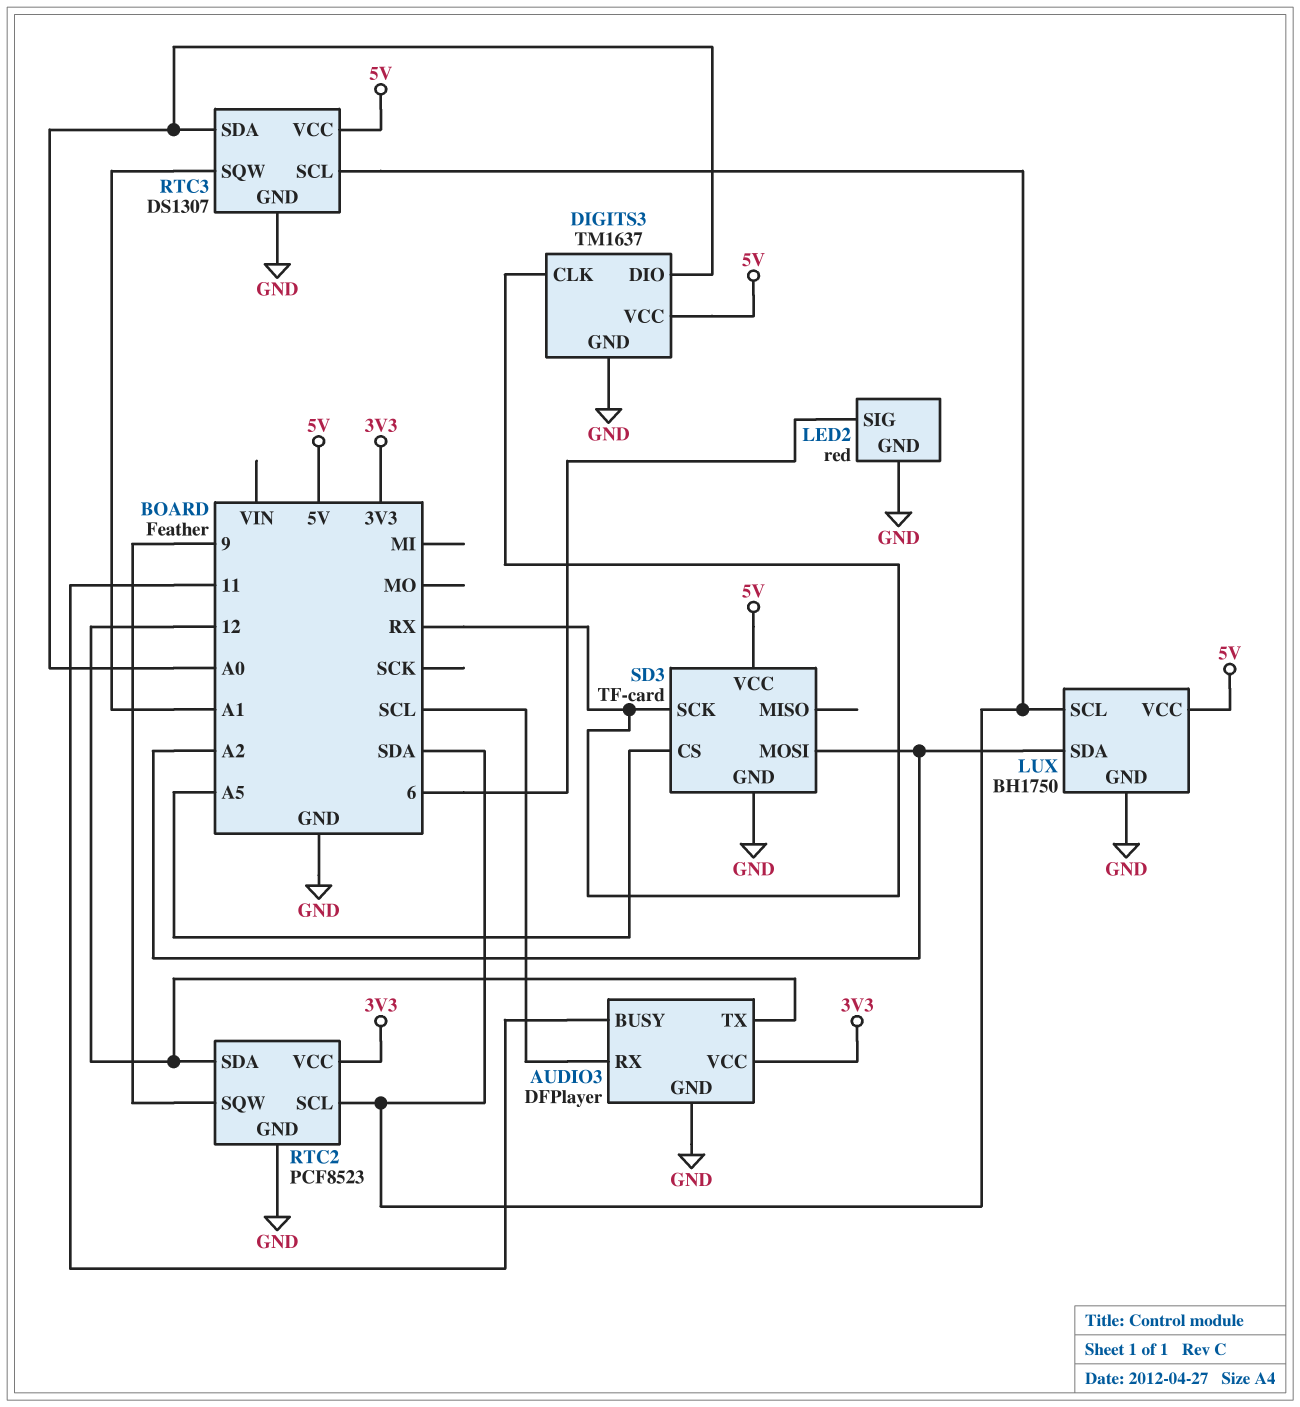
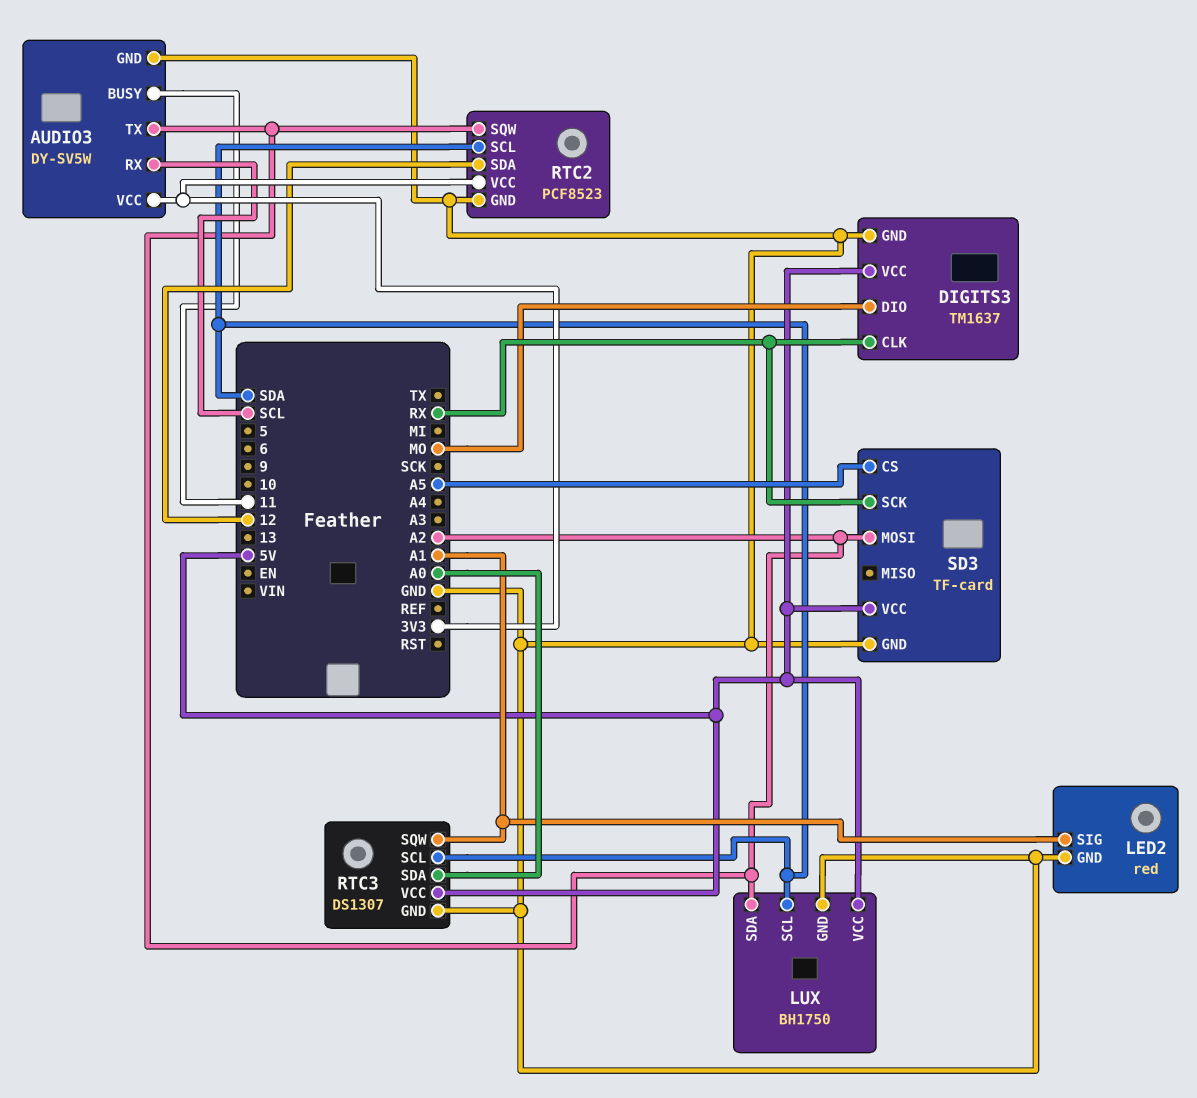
AUDIO3: DFPlayer -> DY-SV5W
AUDIO3 pin TX: 12 -> A2
DIGITS3 pin DIO: A0 -> MO
LED2 pin SIG: 6 -> A1
RTC2 pin SQW: 9 -> A2

